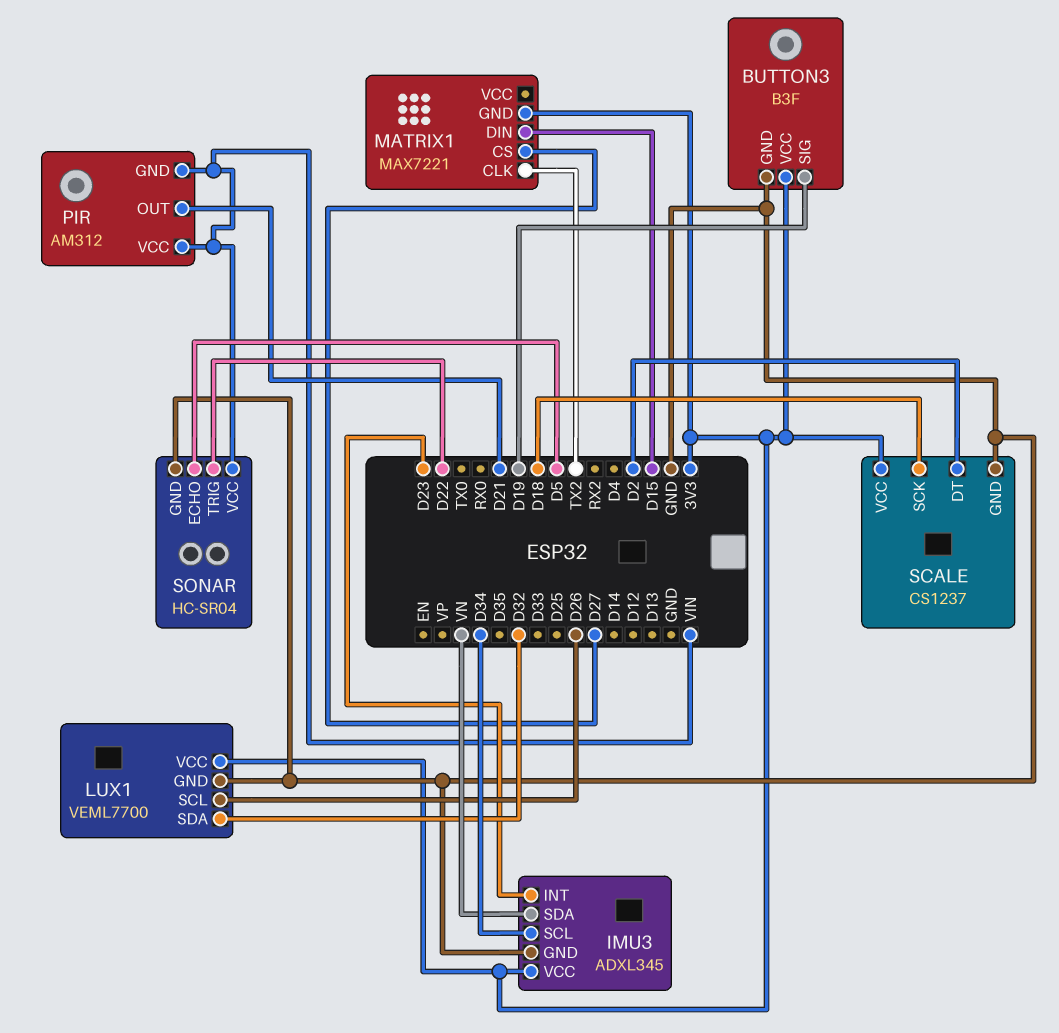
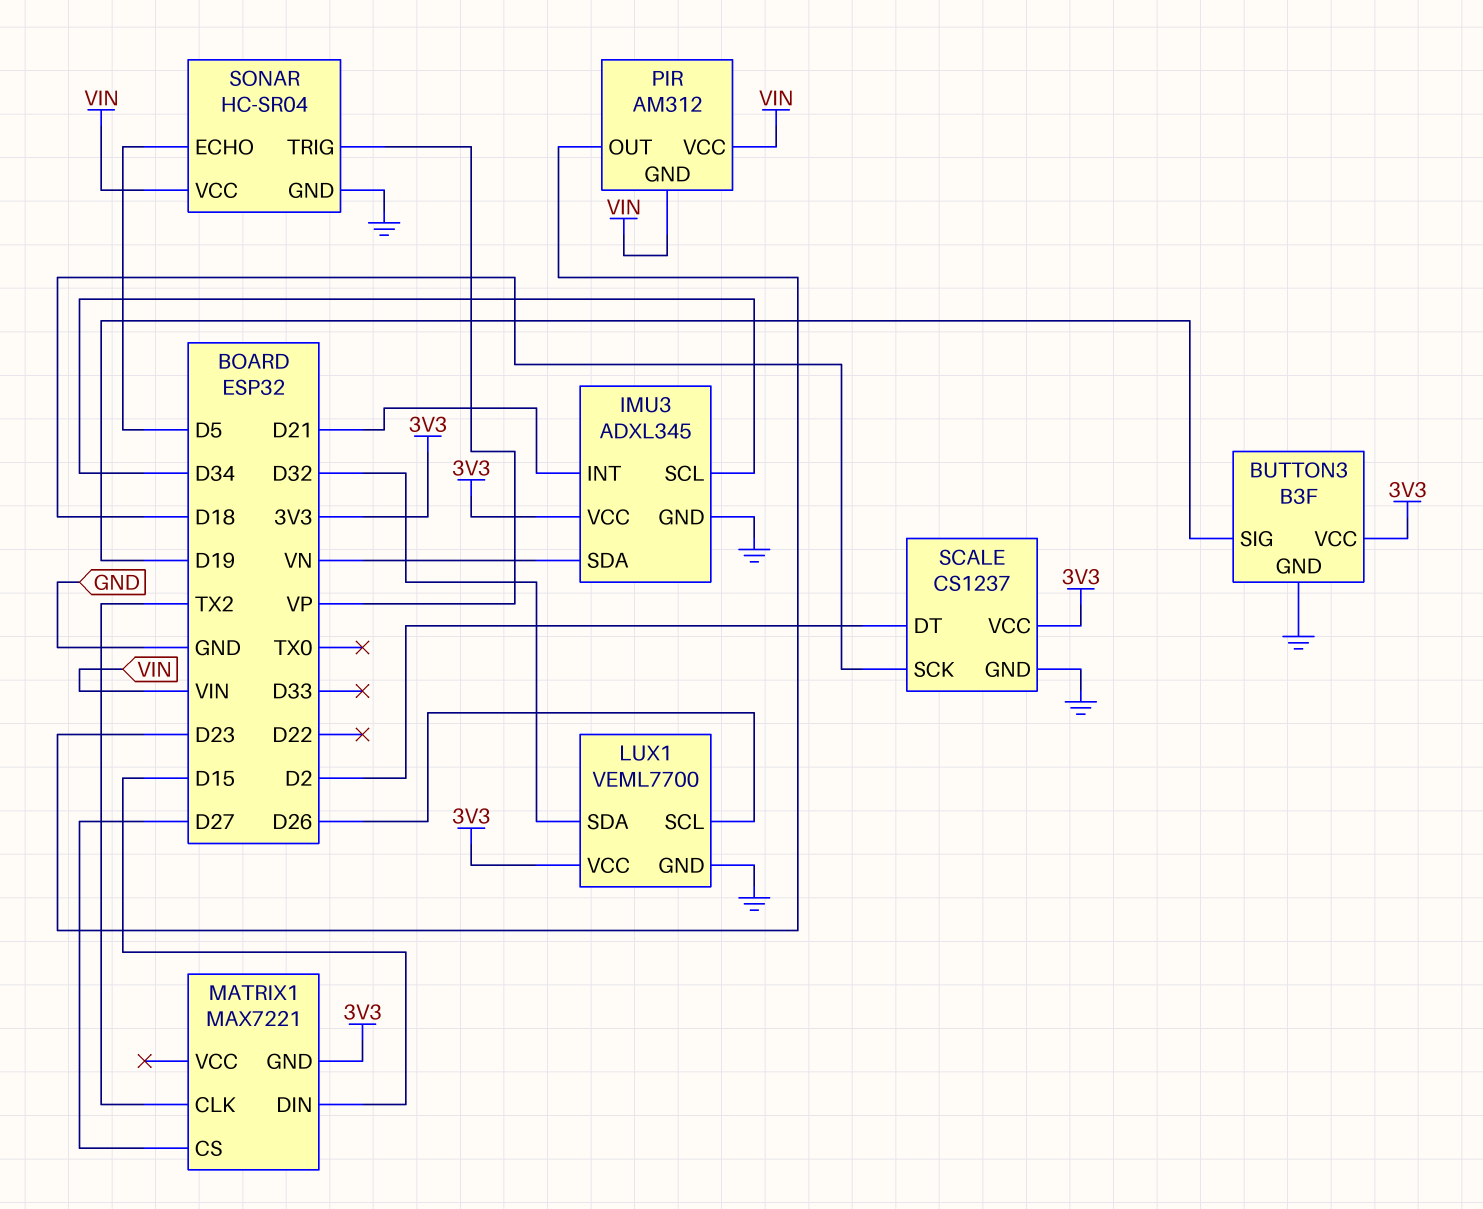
IMU3 pin INT: D23 -> D21
PIR pin OUT: D21 -> D23
SONAR pin TRIG: D22 -> VP

